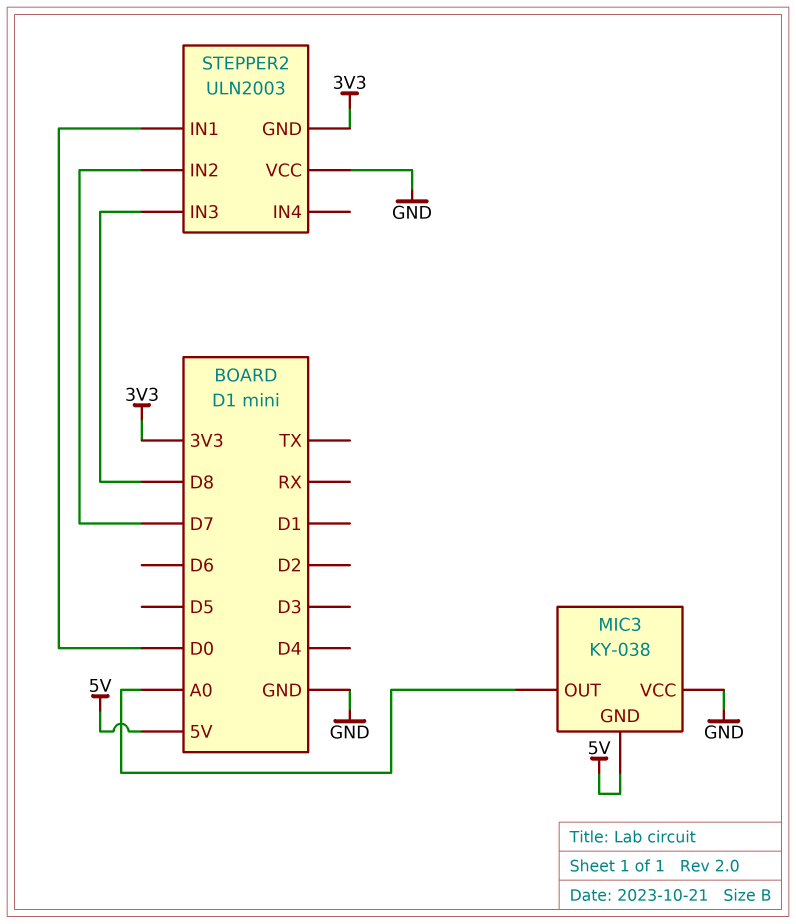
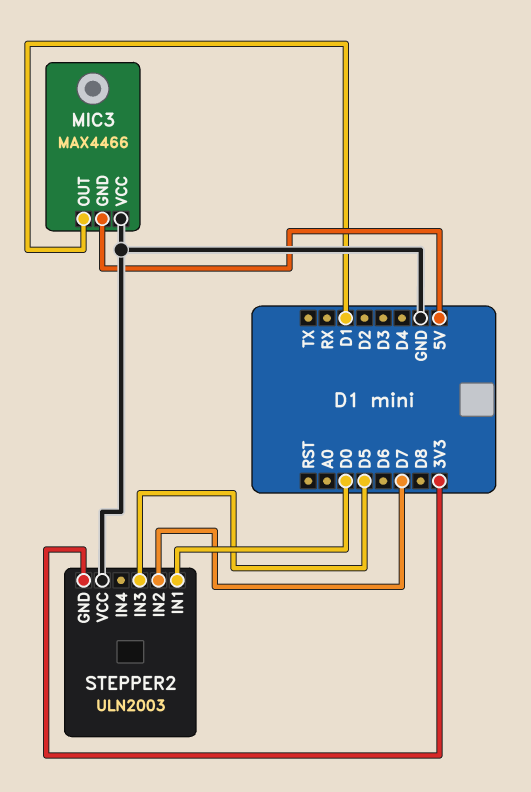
MIC3: KY-038 -> MAX4466
MIC3 pin OUT: A0 -> D1
STEPPER2 pin IN3: D8 -> D5

